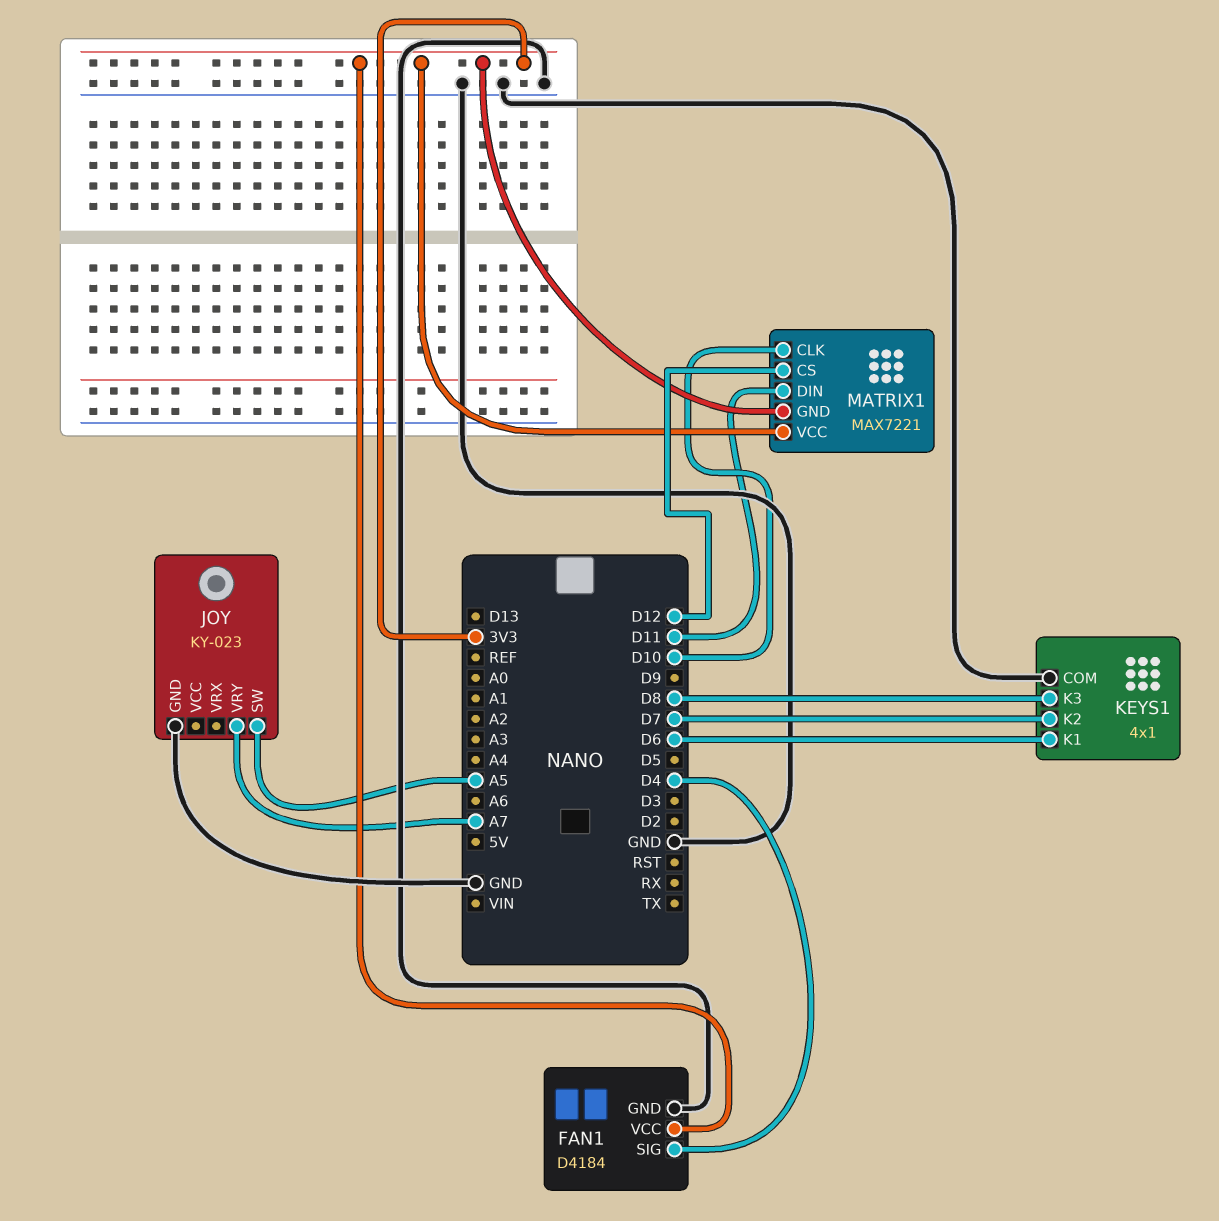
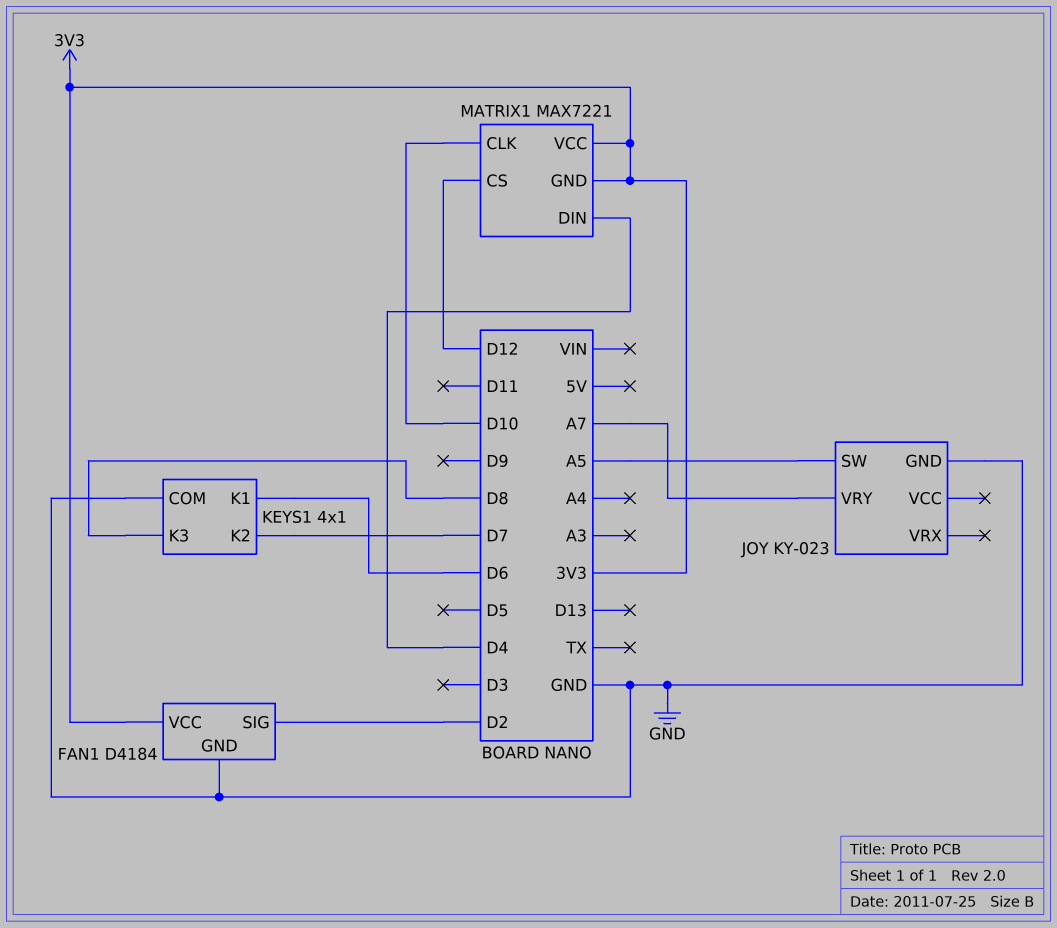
FAN1 pin SIG: D4 -> D2
MATRIX1 pin DIN: D11 -> D4

